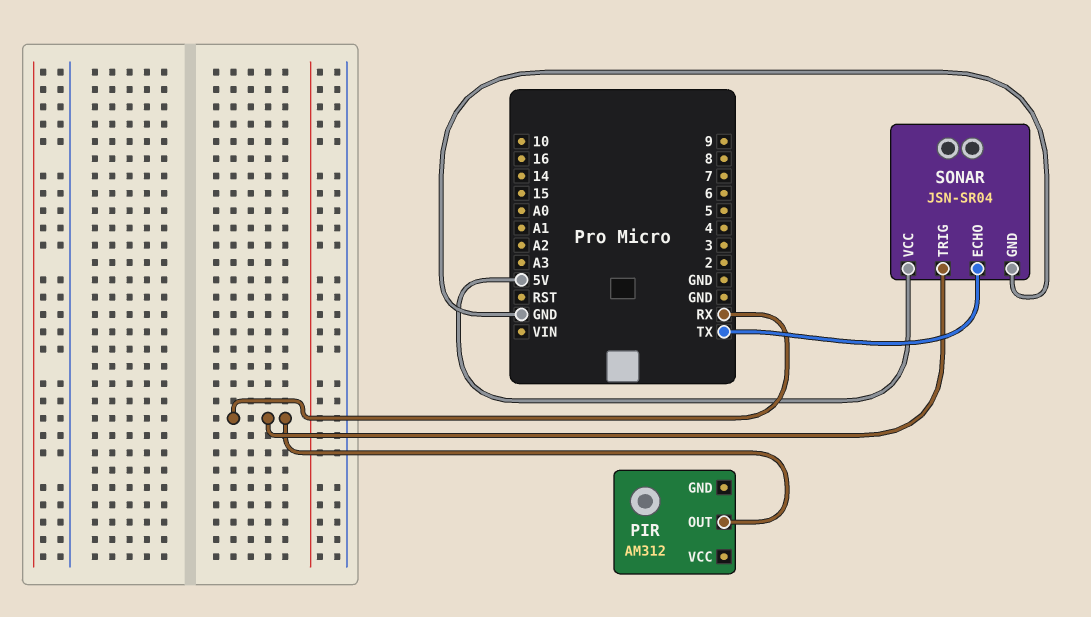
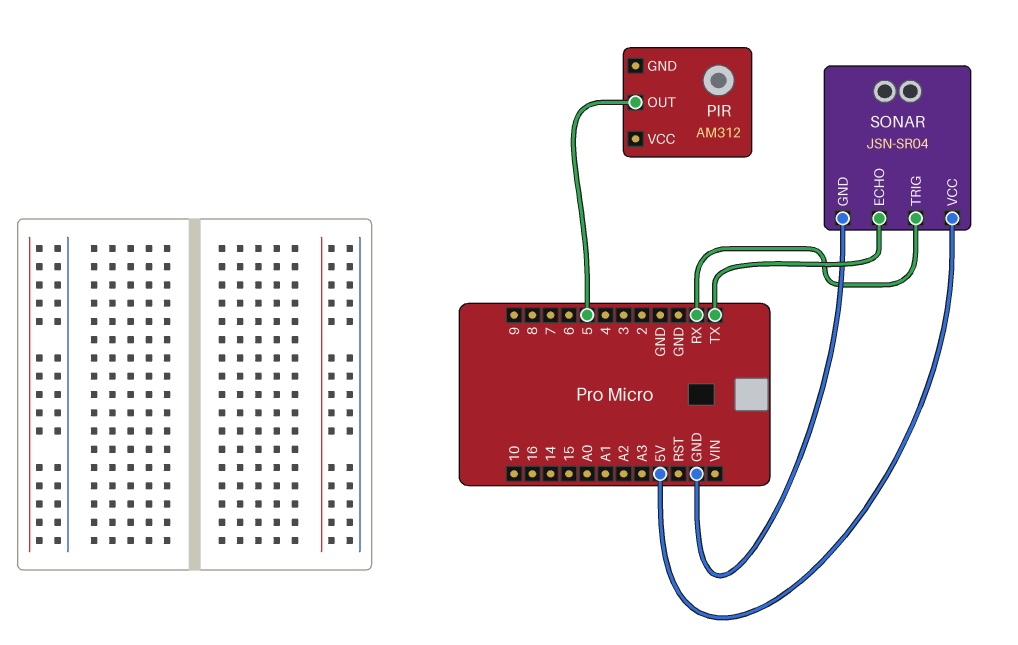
PIR pin OUT: RX -> 5

